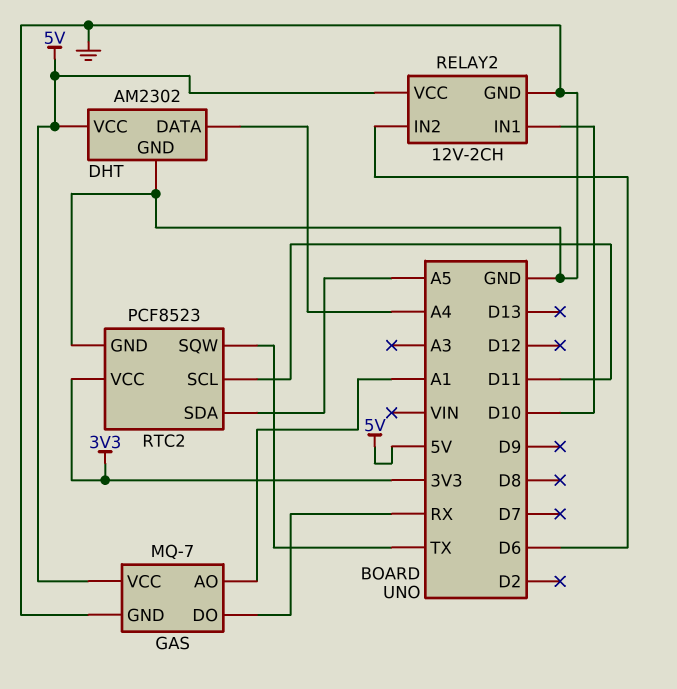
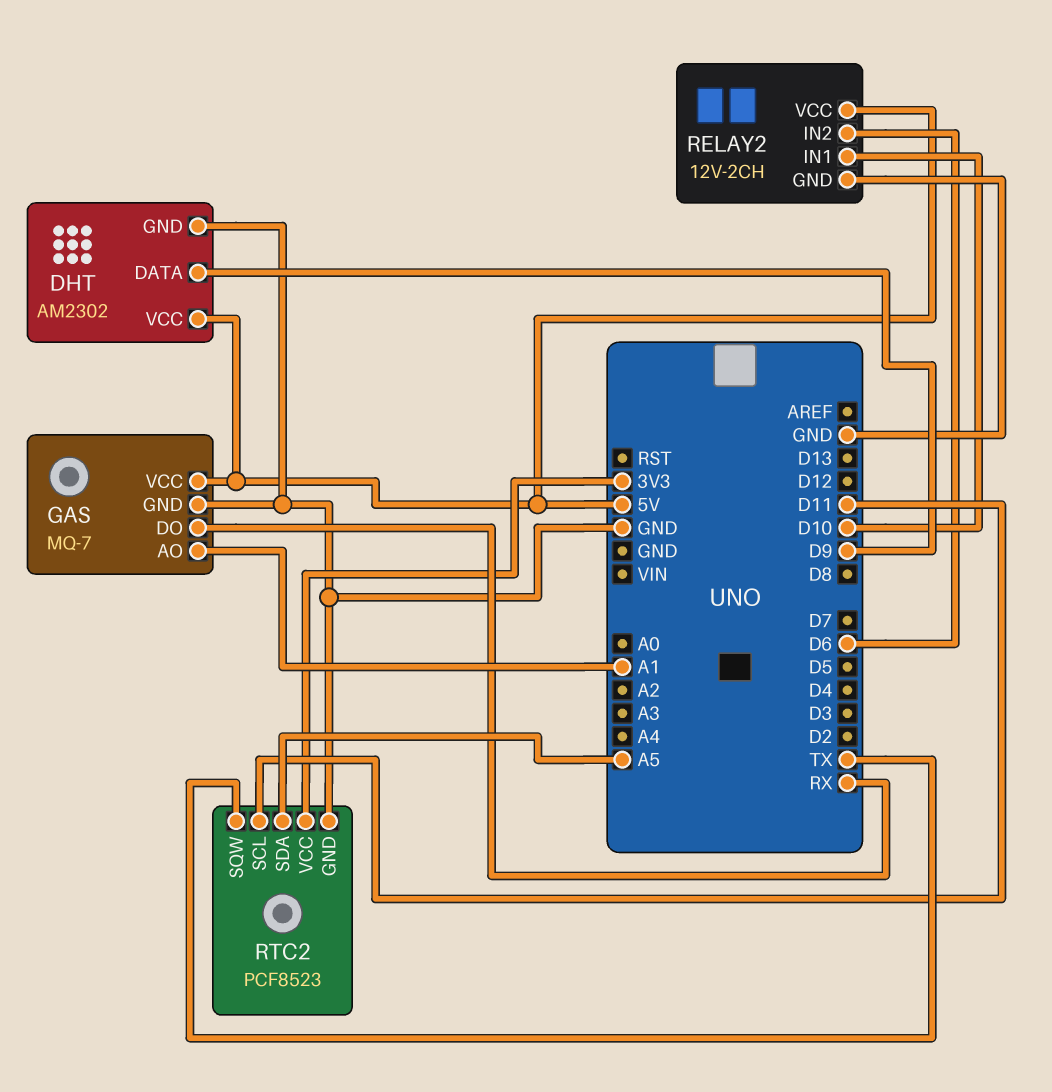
DHT pin DATA: A4 -> D9

